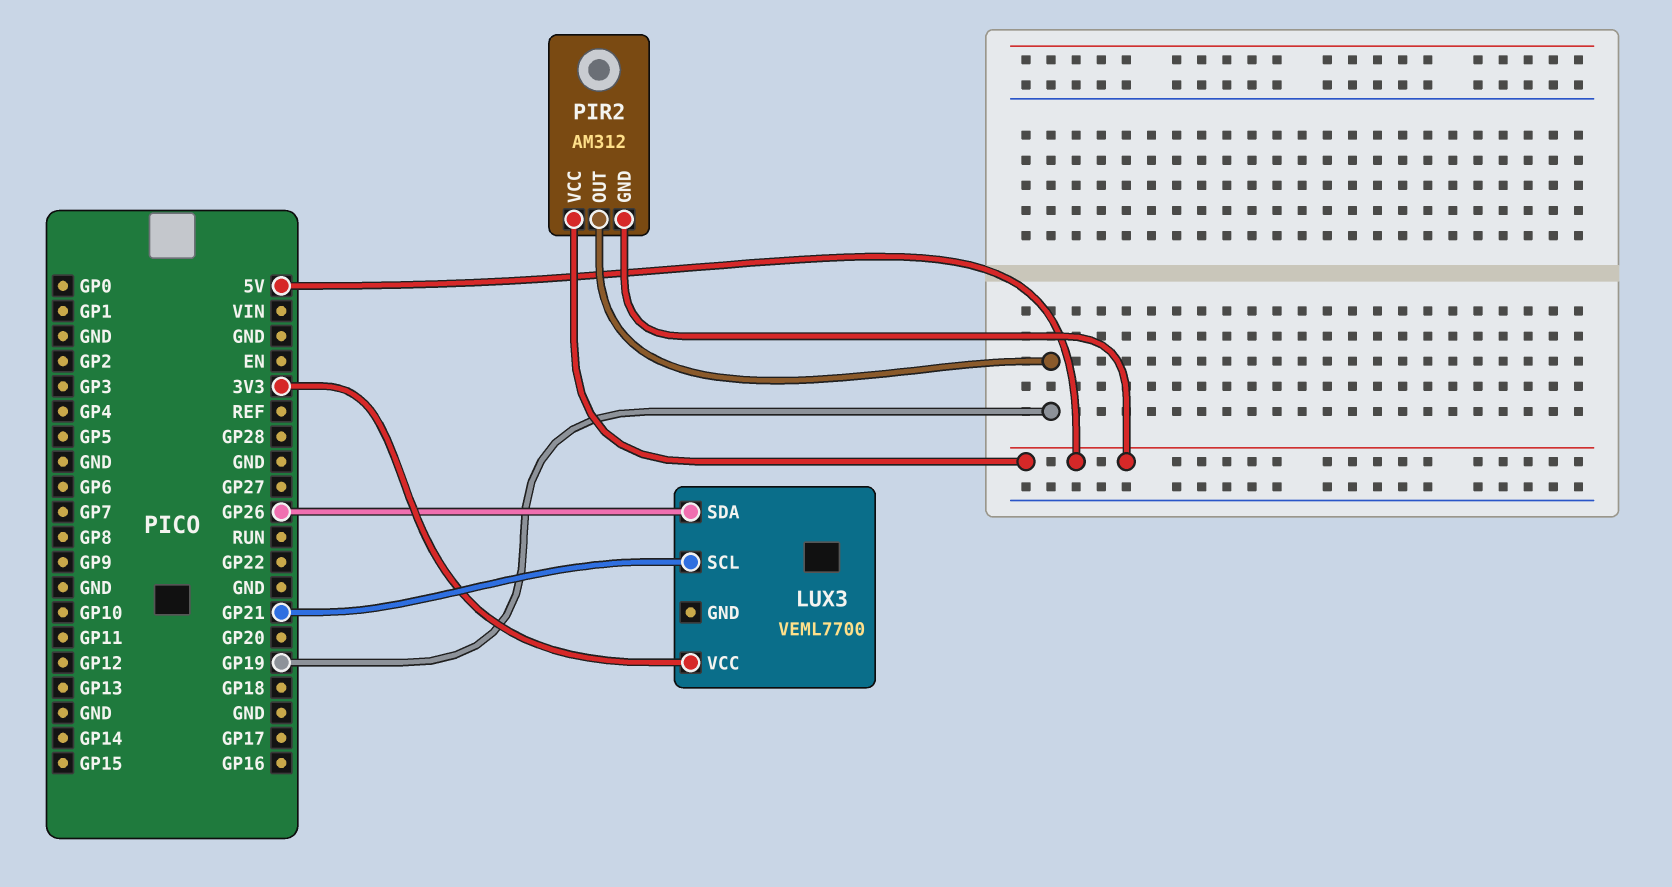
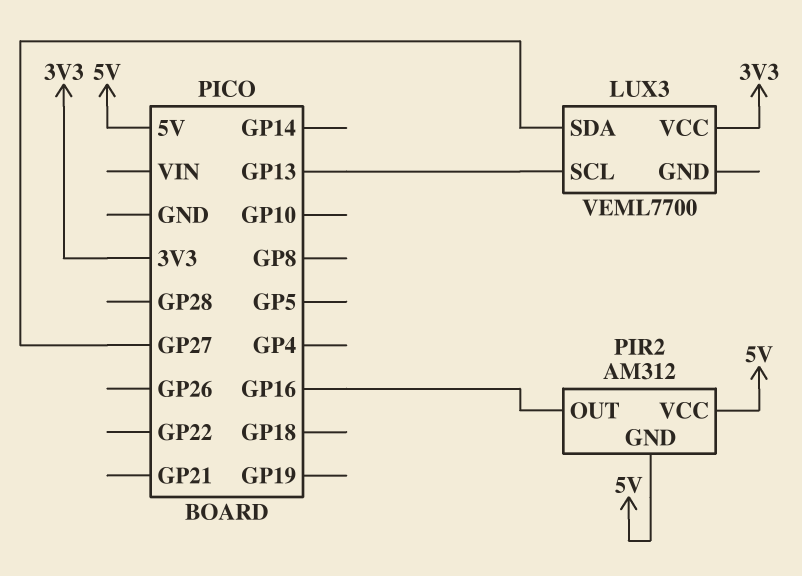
LUX3 pin SCL: GP21 -> GP13
LUX3 pin SDA: GP26 -> GP27
PIR2 pin OUT: GP19 -> GP16

